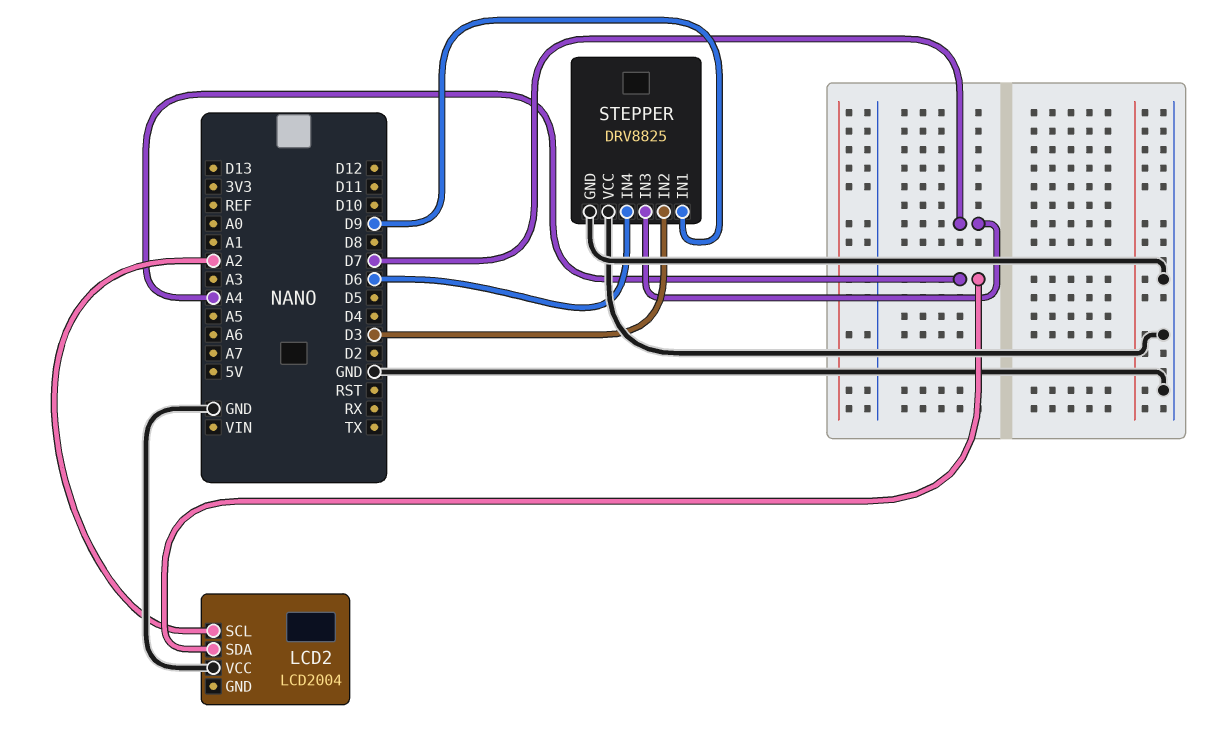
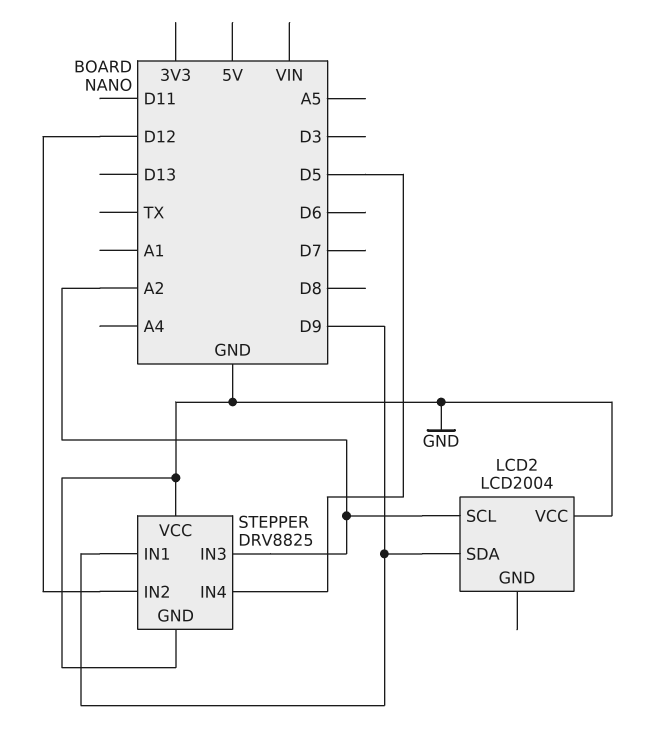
LCD2 pin SDA: A4 -> D9
STEPPER pin IN2: D3 -> D12
STEPPER pin IN3: D7 -> A2
STEPPER pin IN4: D6 -> D5

